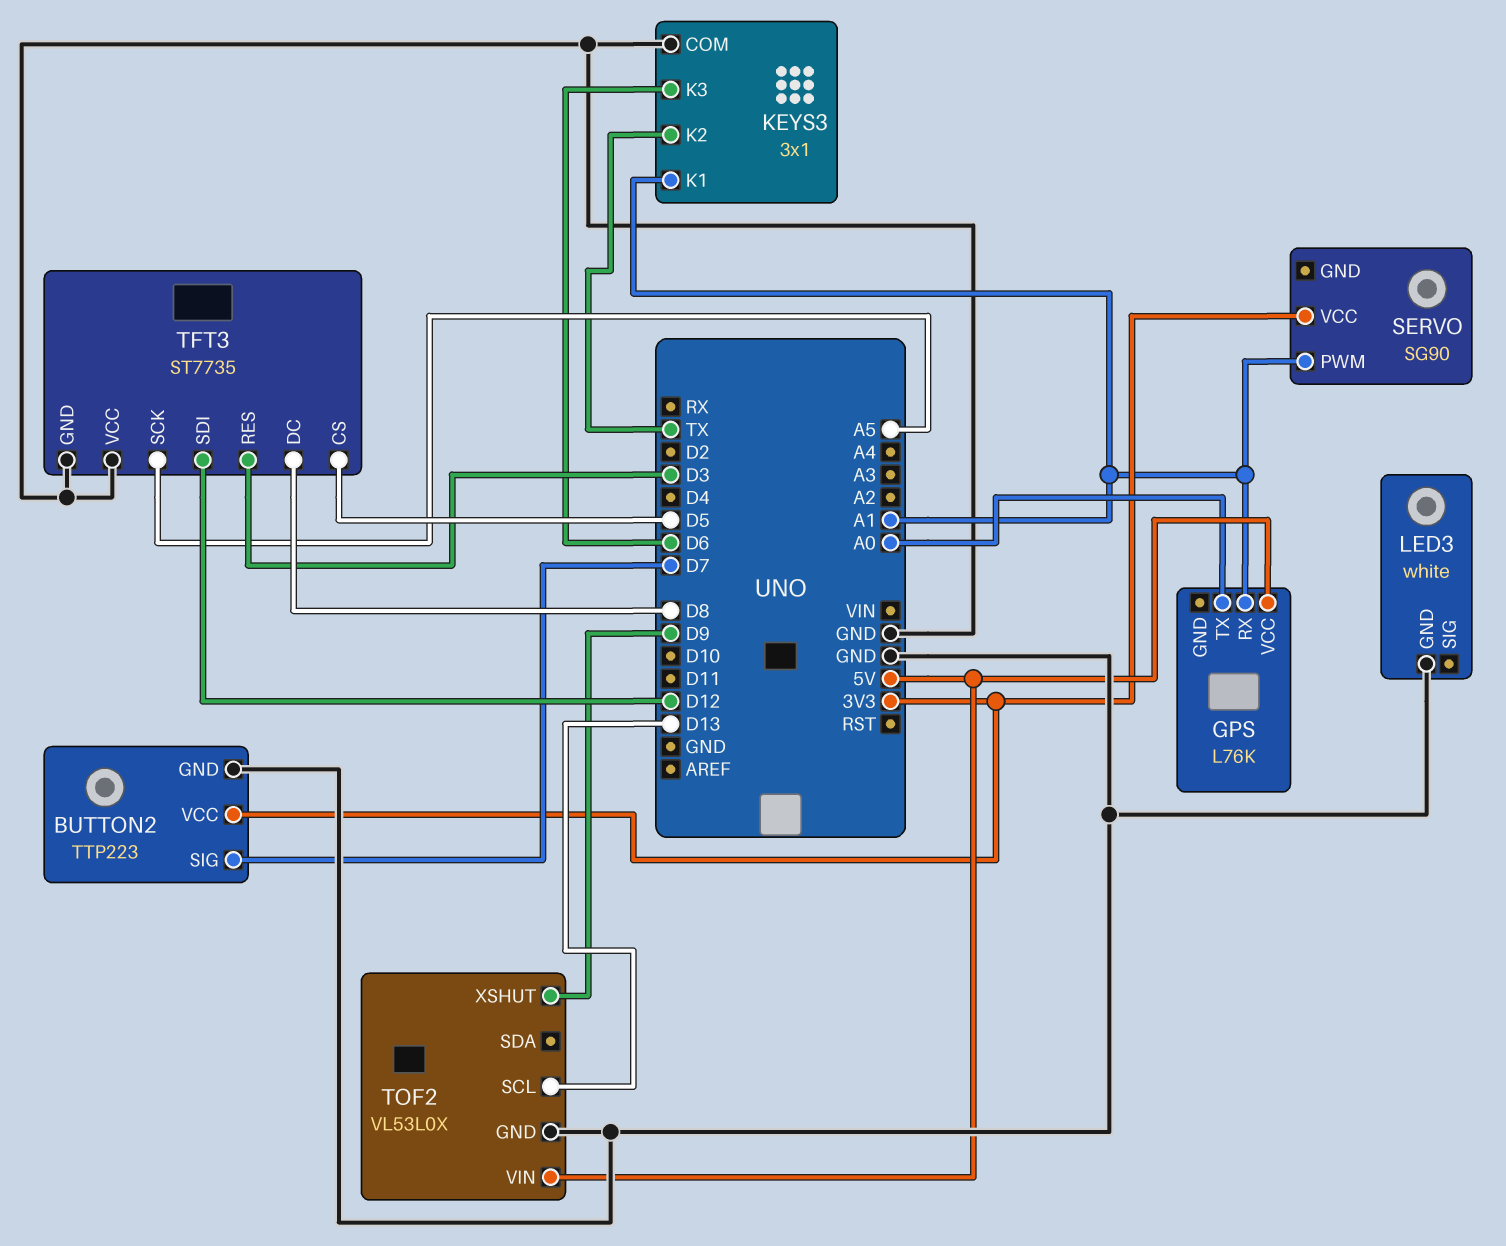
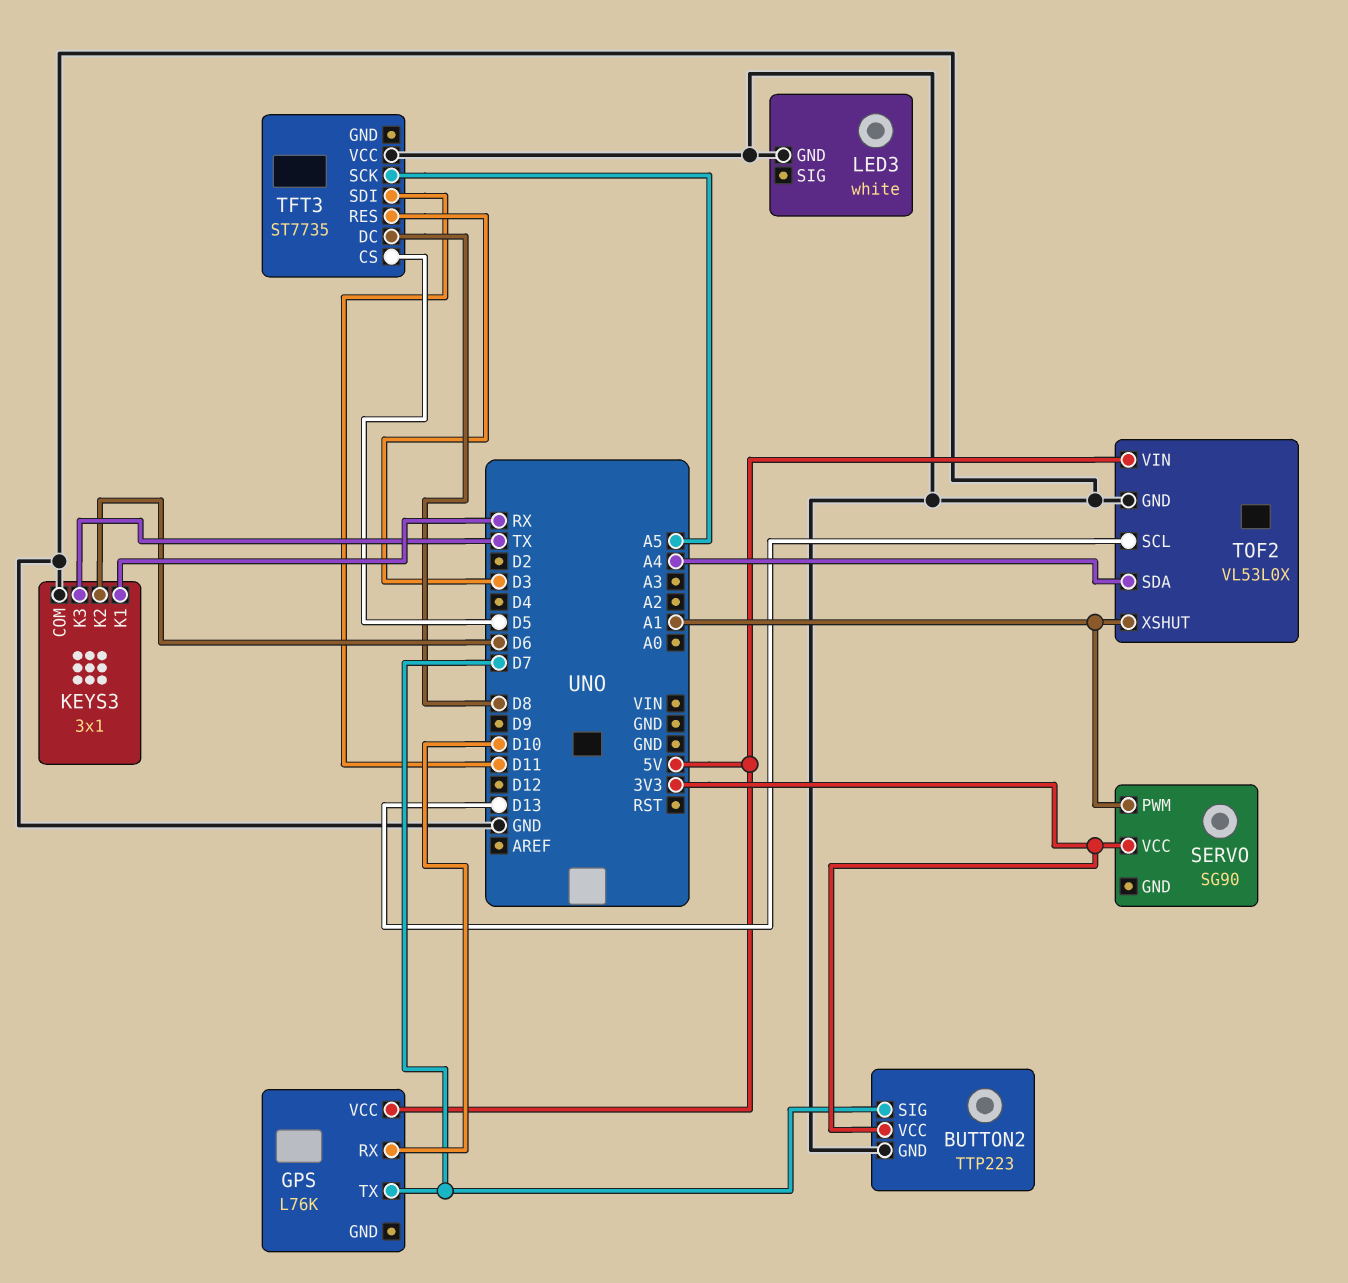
GPS pin RX: A1 -> D10
GPS pin TX: A0 -> D7
KEYS3 pin K1: A1 -> RX
KEYS3 pin K2: TX -> D6
KEYS3 pin K3: D6 -> TX
TFT3 pin GND: GND -> none
TFT3 pin SDI: D12 -> D11
TOF2 pin SDA: none -> A4
TOF2 pin XSHUT: D9 -> A1

